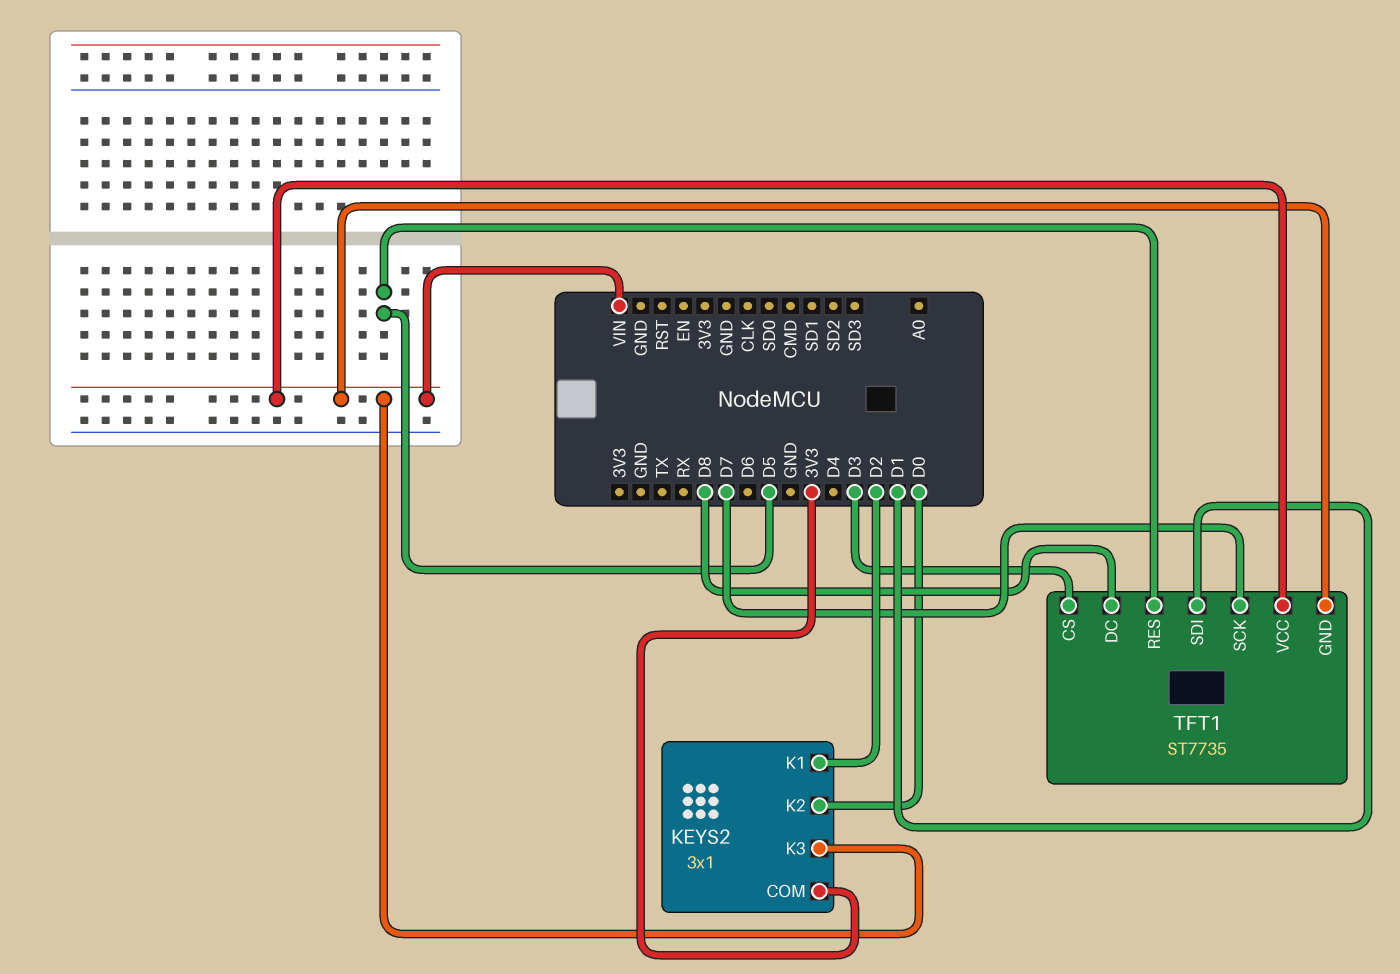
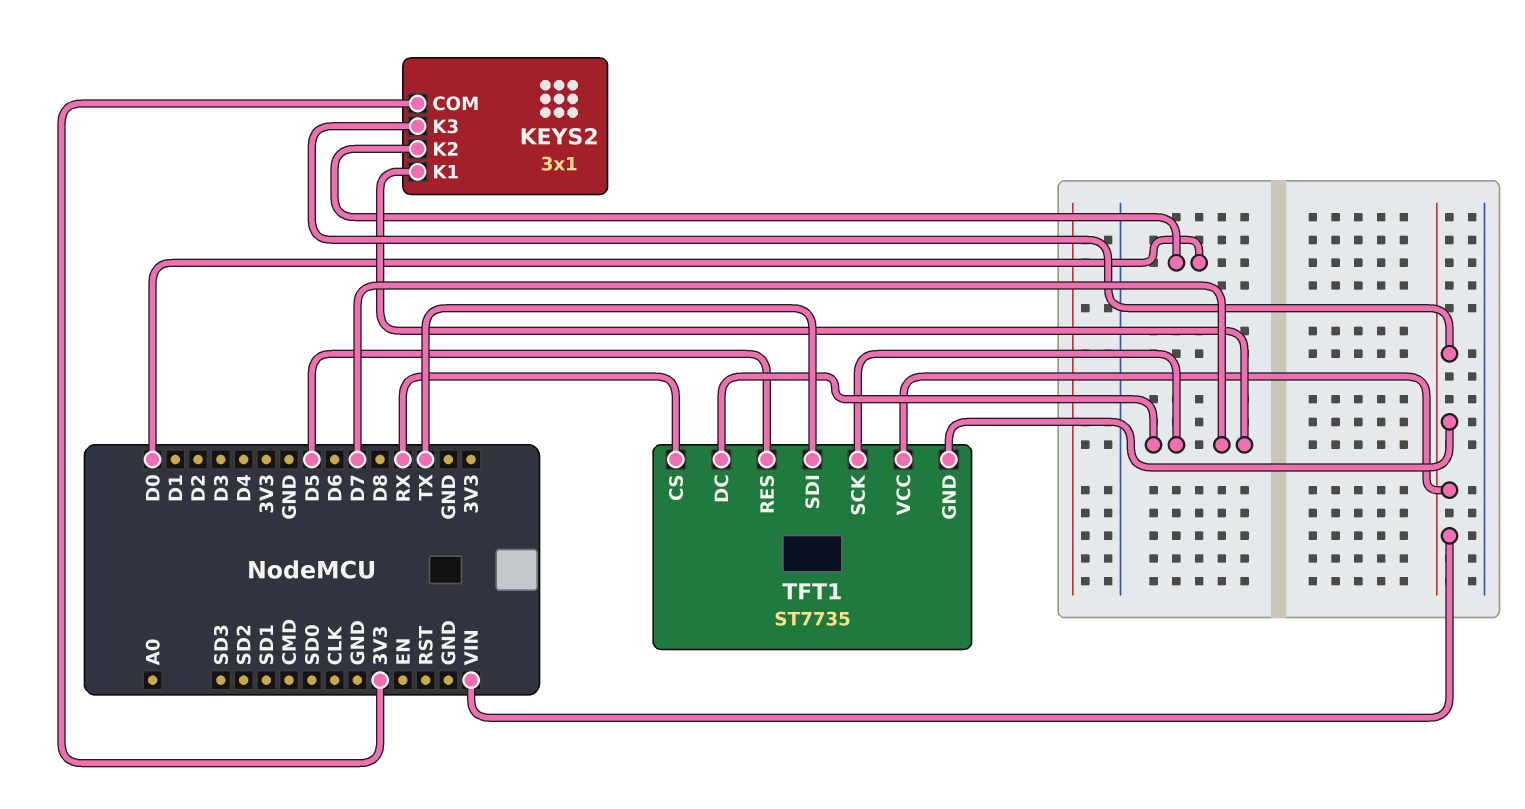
KEYS2 pin K1: D2 -> D7
TFT1 pin CS: D3 -> RX
TFT1 pin DC: D8 -> D7
TFT1 pin SDI: D1 -> TX

